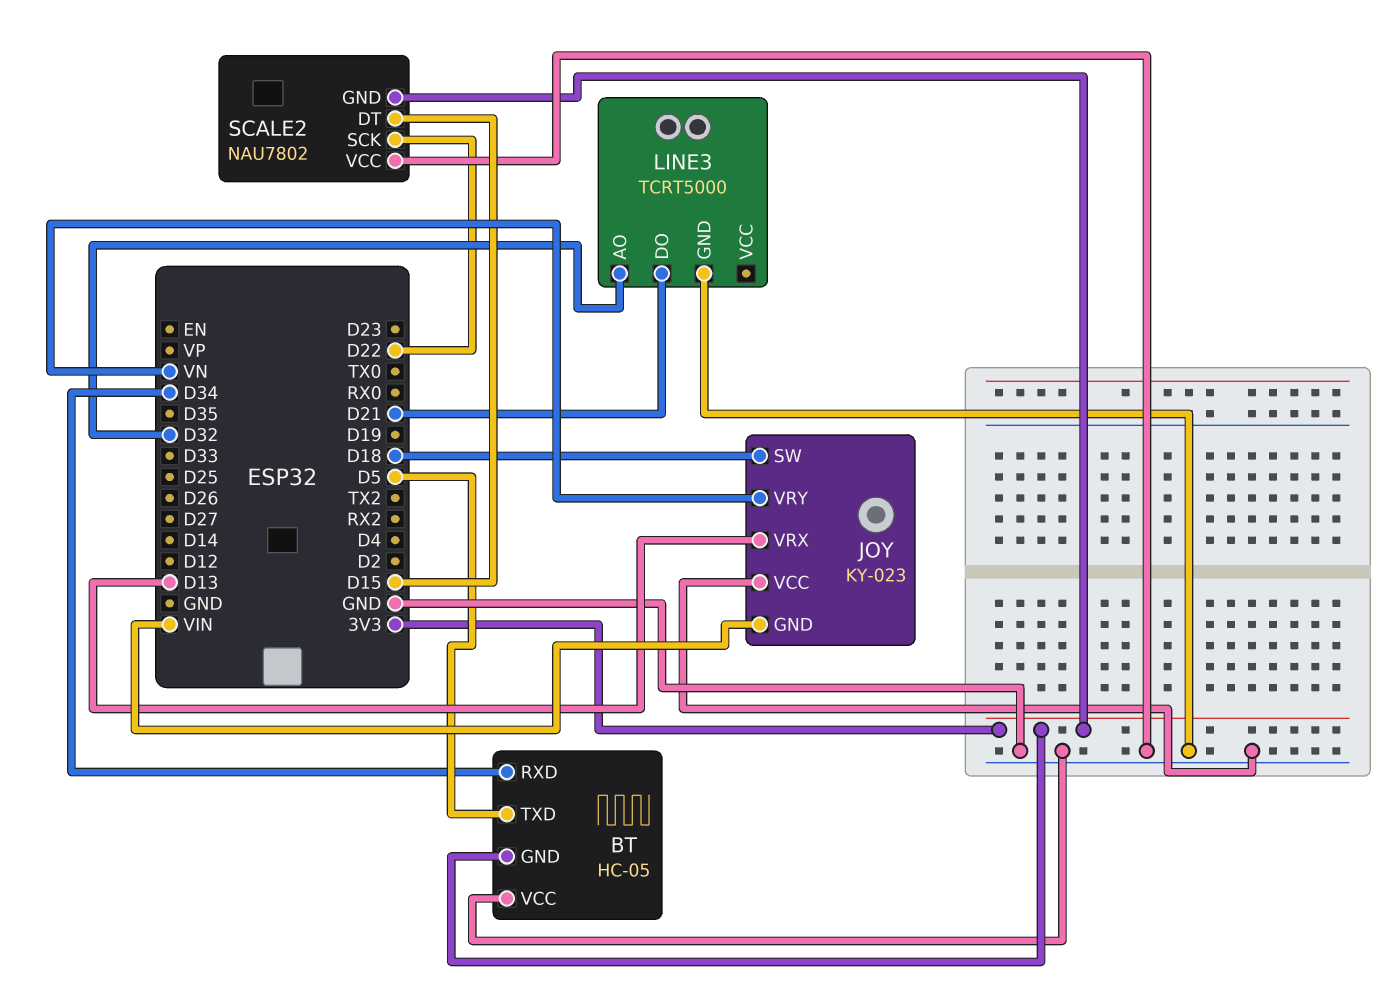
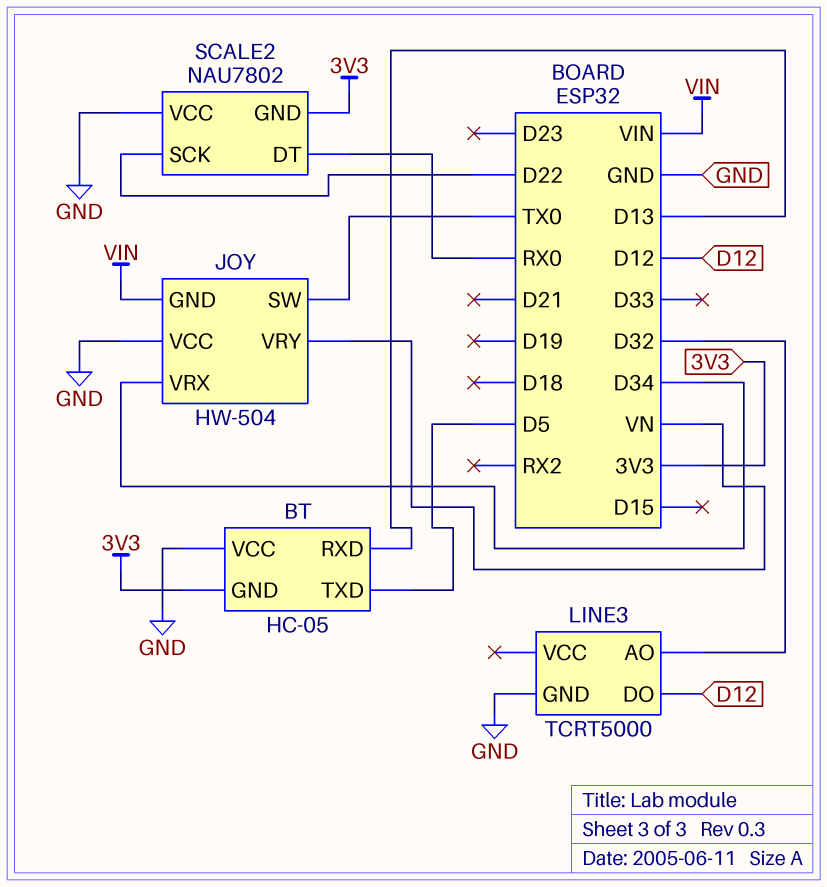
BT pin RXD: D34 -> D13
JOY: KY-023 -> HW-504
JOY pin SW: D18 -> TX0
JOY pin VRX: D13 -> D34
LINE3 pin DO: D21 -> D12
SCALE2 pin DT: D15 -> RX0

